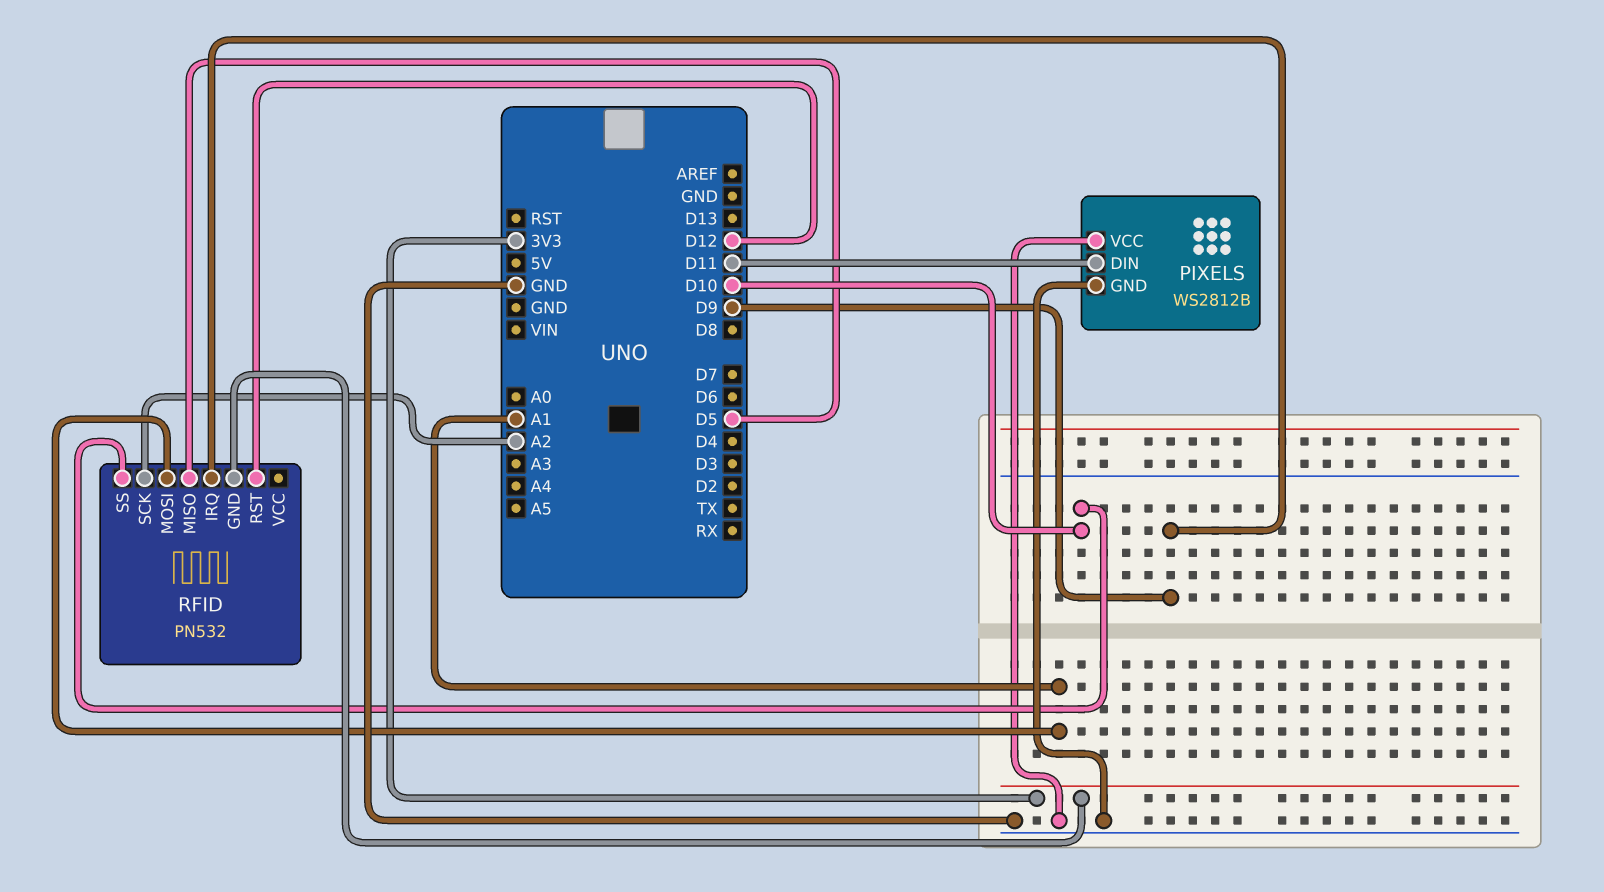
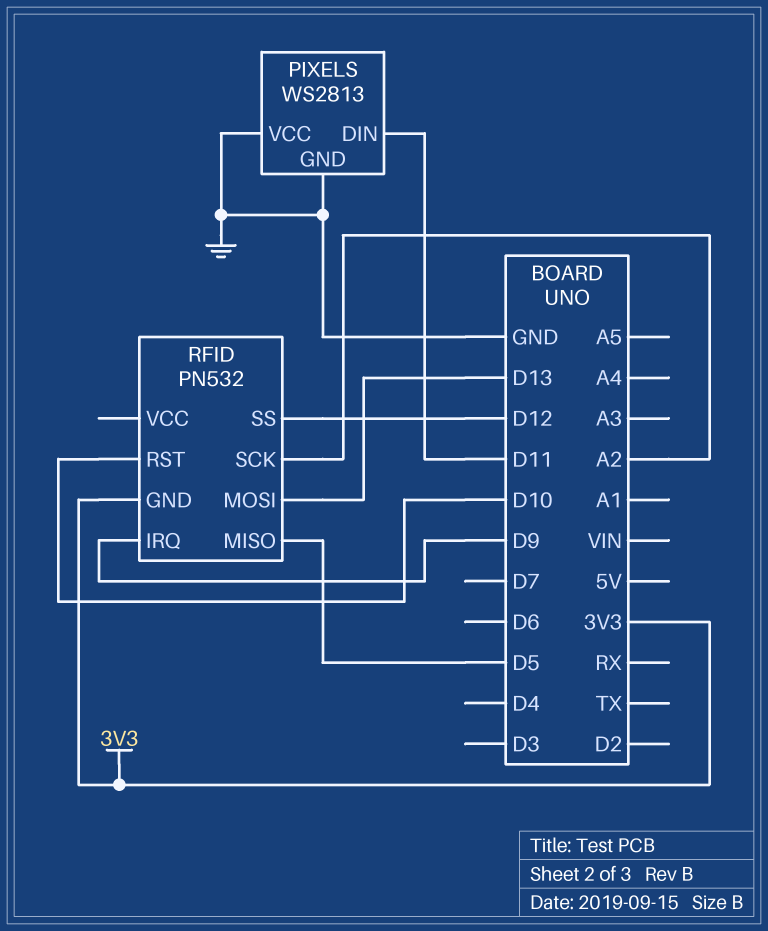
PIXELS: WS2812B -> WS2813
RFID pin MOSI: A1 -> D13
RFID pin RST: D12 -> D10
RFID pin SS: D10 -> D12

